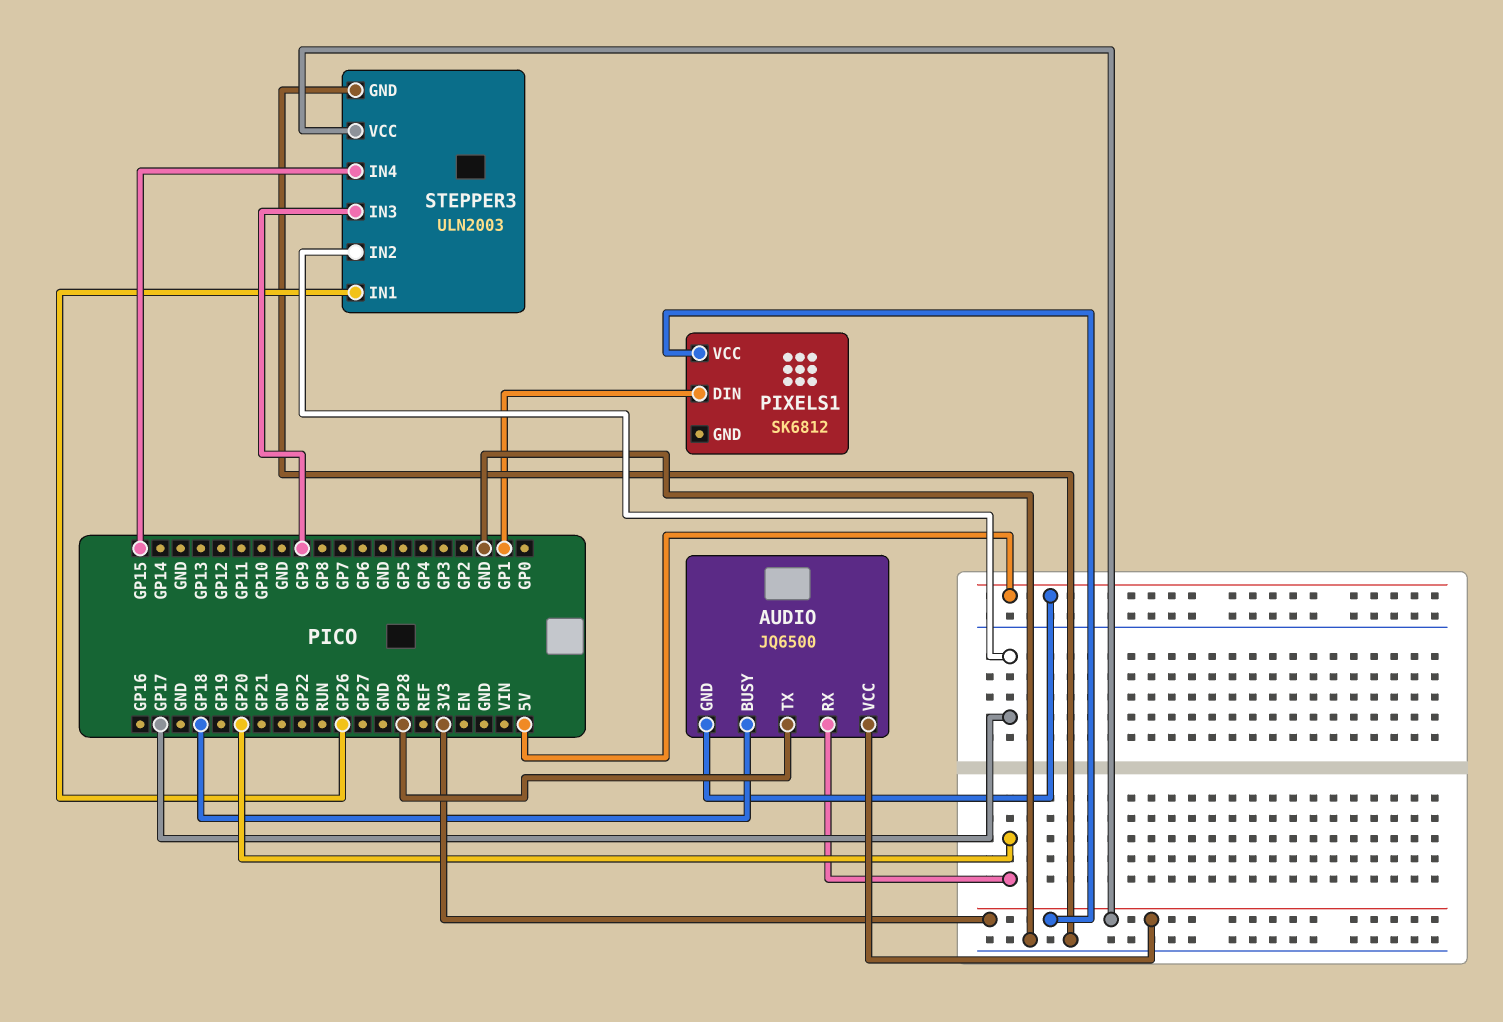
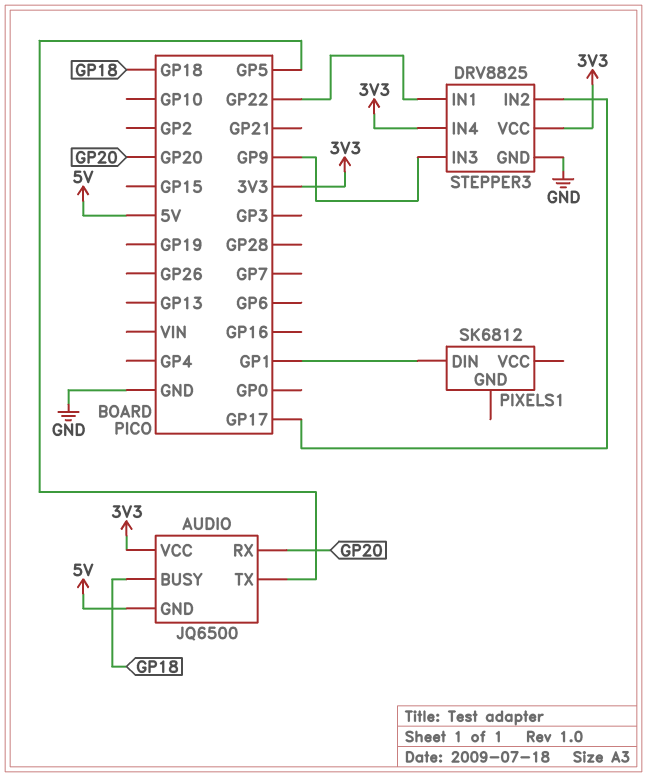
AUDIO pin TX: GP28 -> GP5
PIXELS1 pin VCC: 3V3 -> none
STEPPER3: ULN2003 -> DRV8825
STEPPER3 pin IN1: GP26 -> GP22
STEPPER3 pin IN4: GP15 -> 3V3

